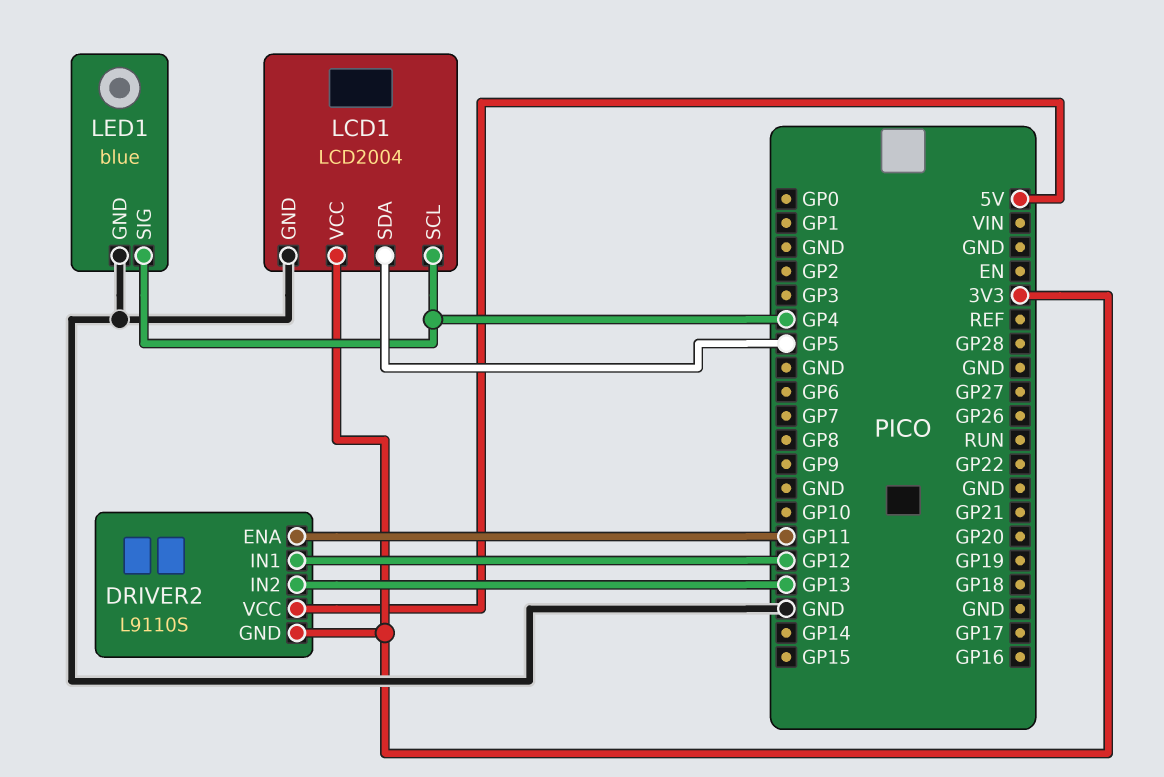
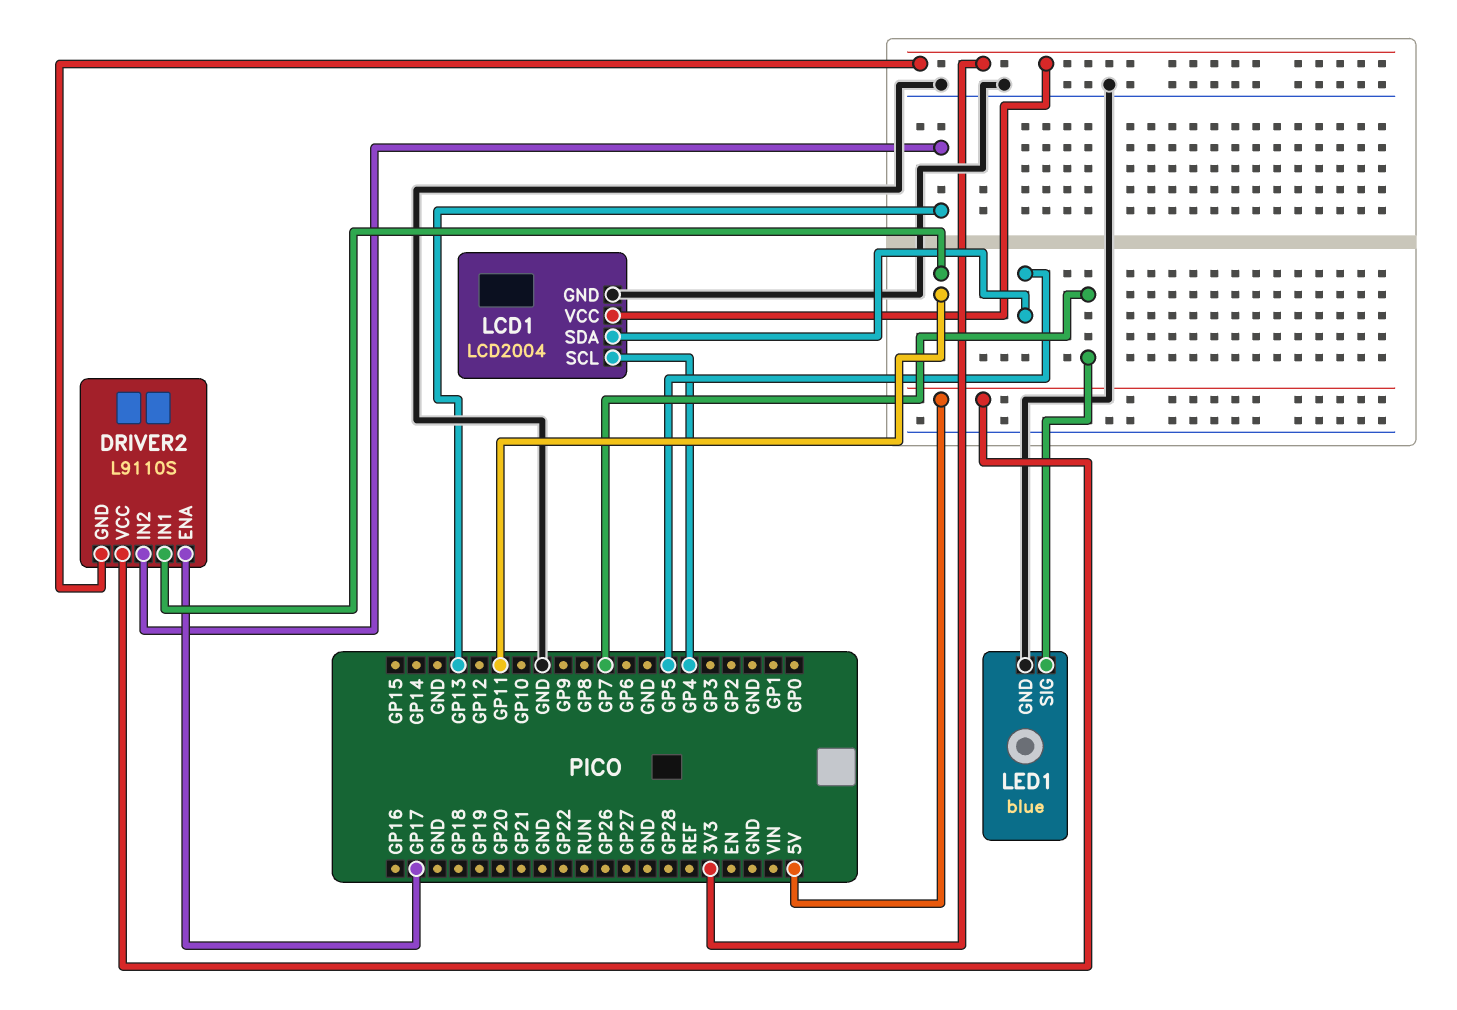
DRIVER2 pin ENA: GP11 -> GP17
DRIVER2 pin IN1: GP12 -> GP11
LED1 pin SIG: GP4 -> GP7

